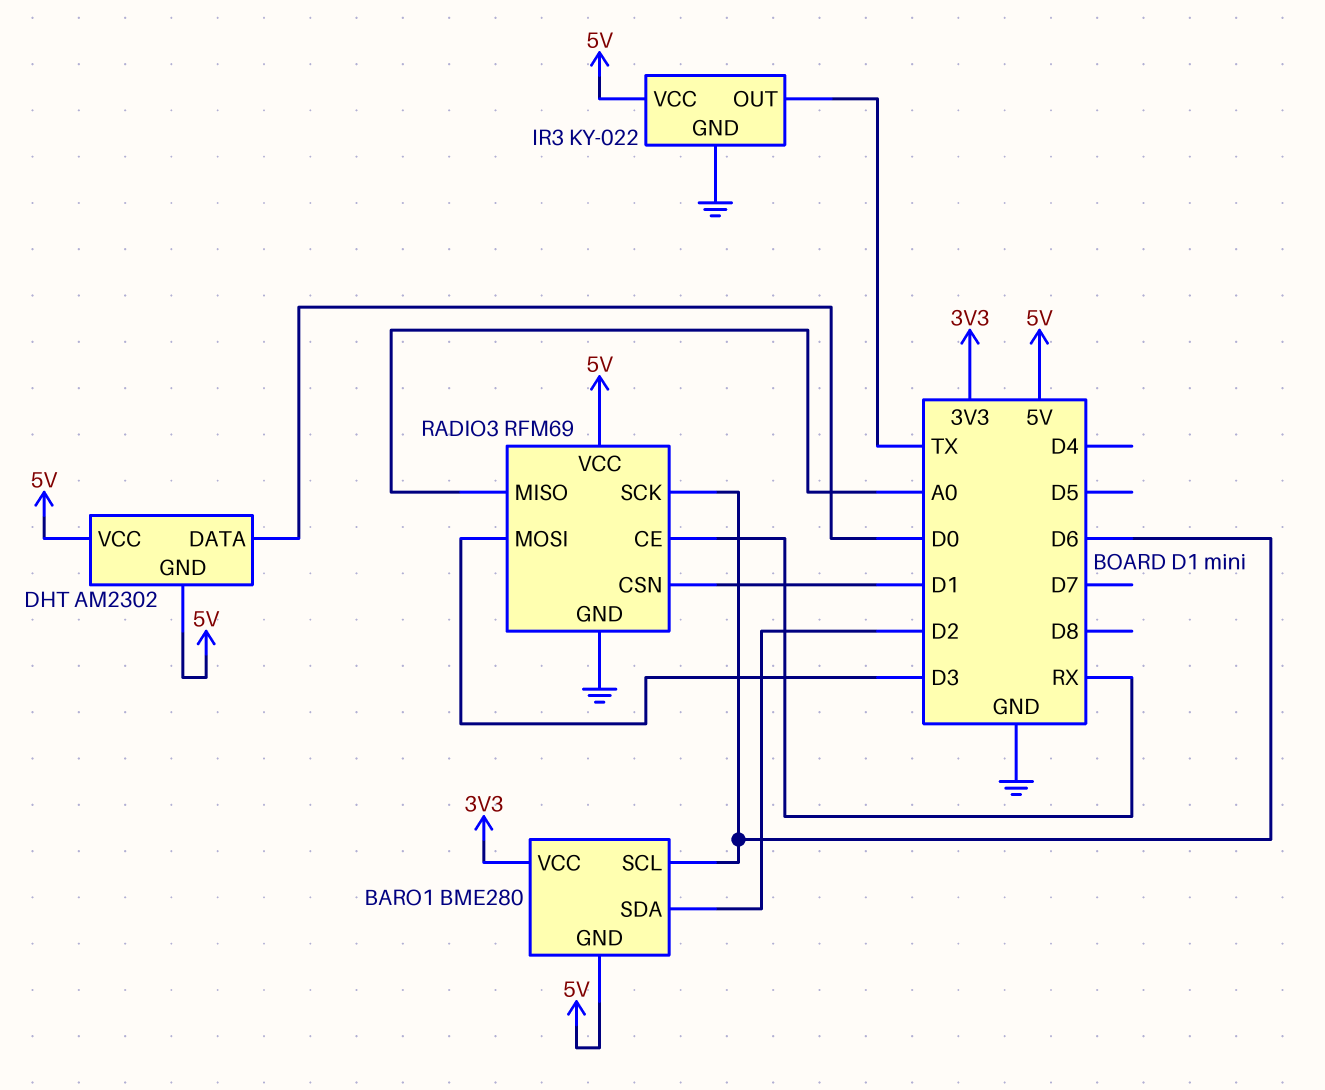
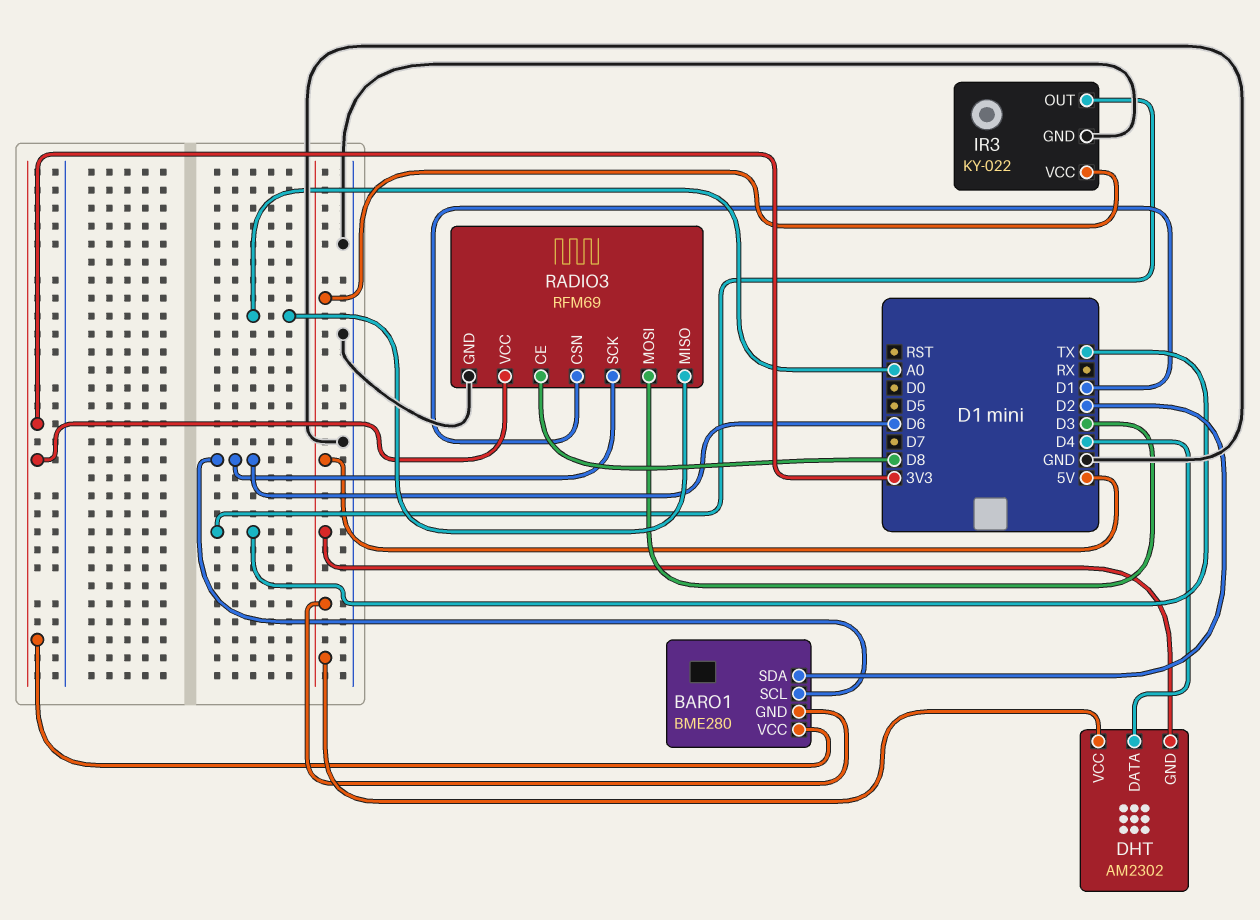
DHT pin DATA: D0 -> D4
RADIO3 pin CE: RX -> D8
RADIO3 pin VCC: 5V -> 3V3

